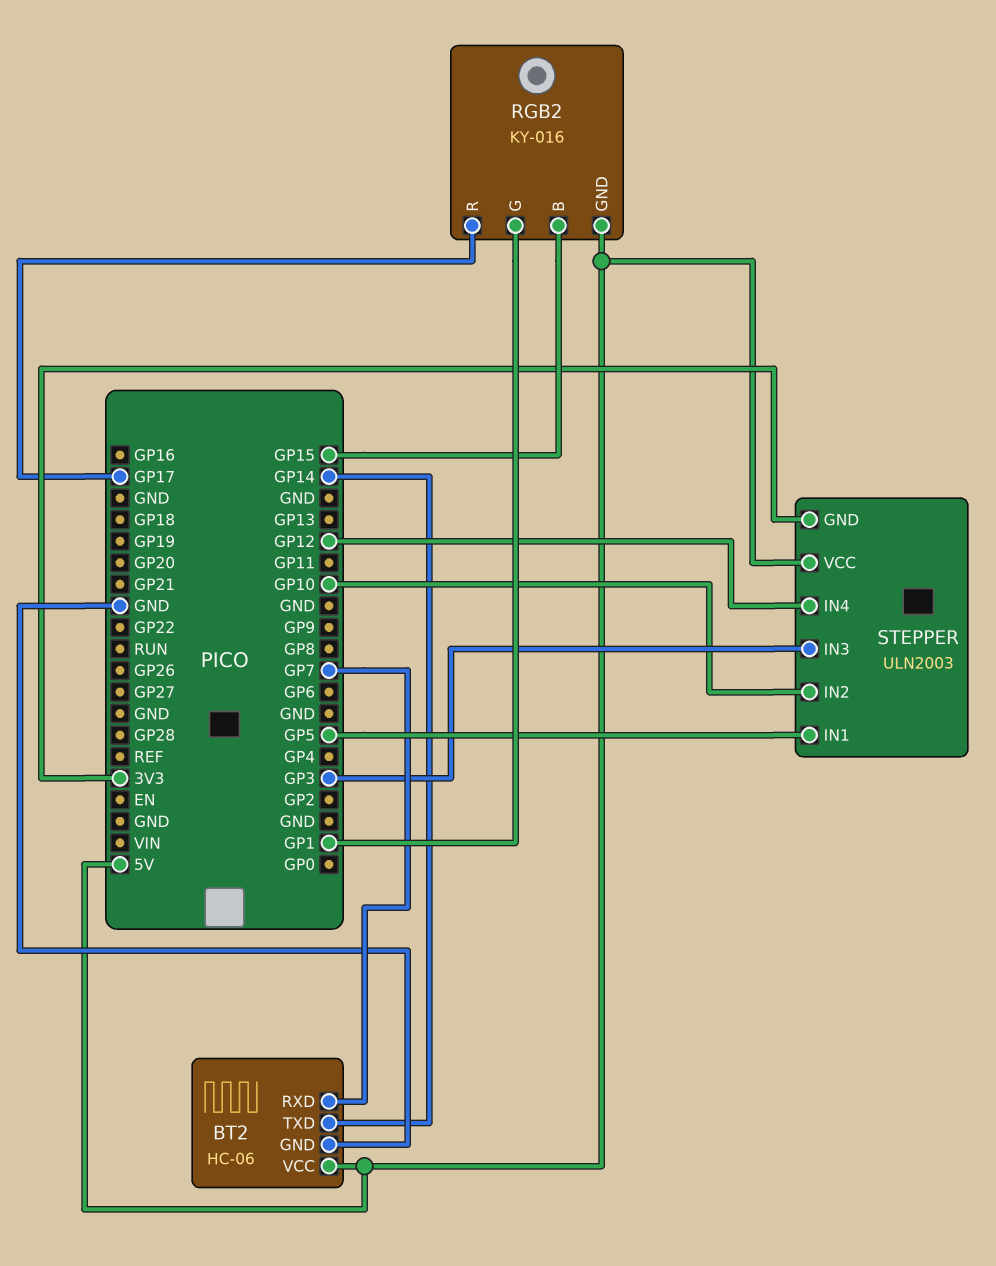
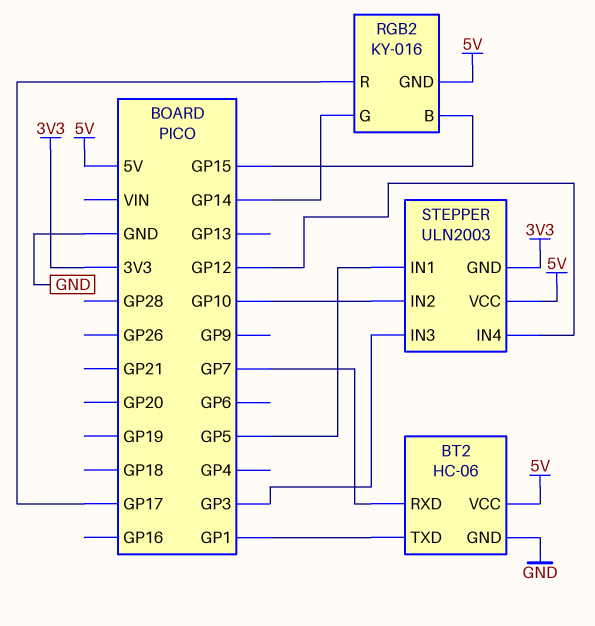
BT2 pin TXD: GP14 -> GP1
RGB2 pin G: GP1 -> GP14

